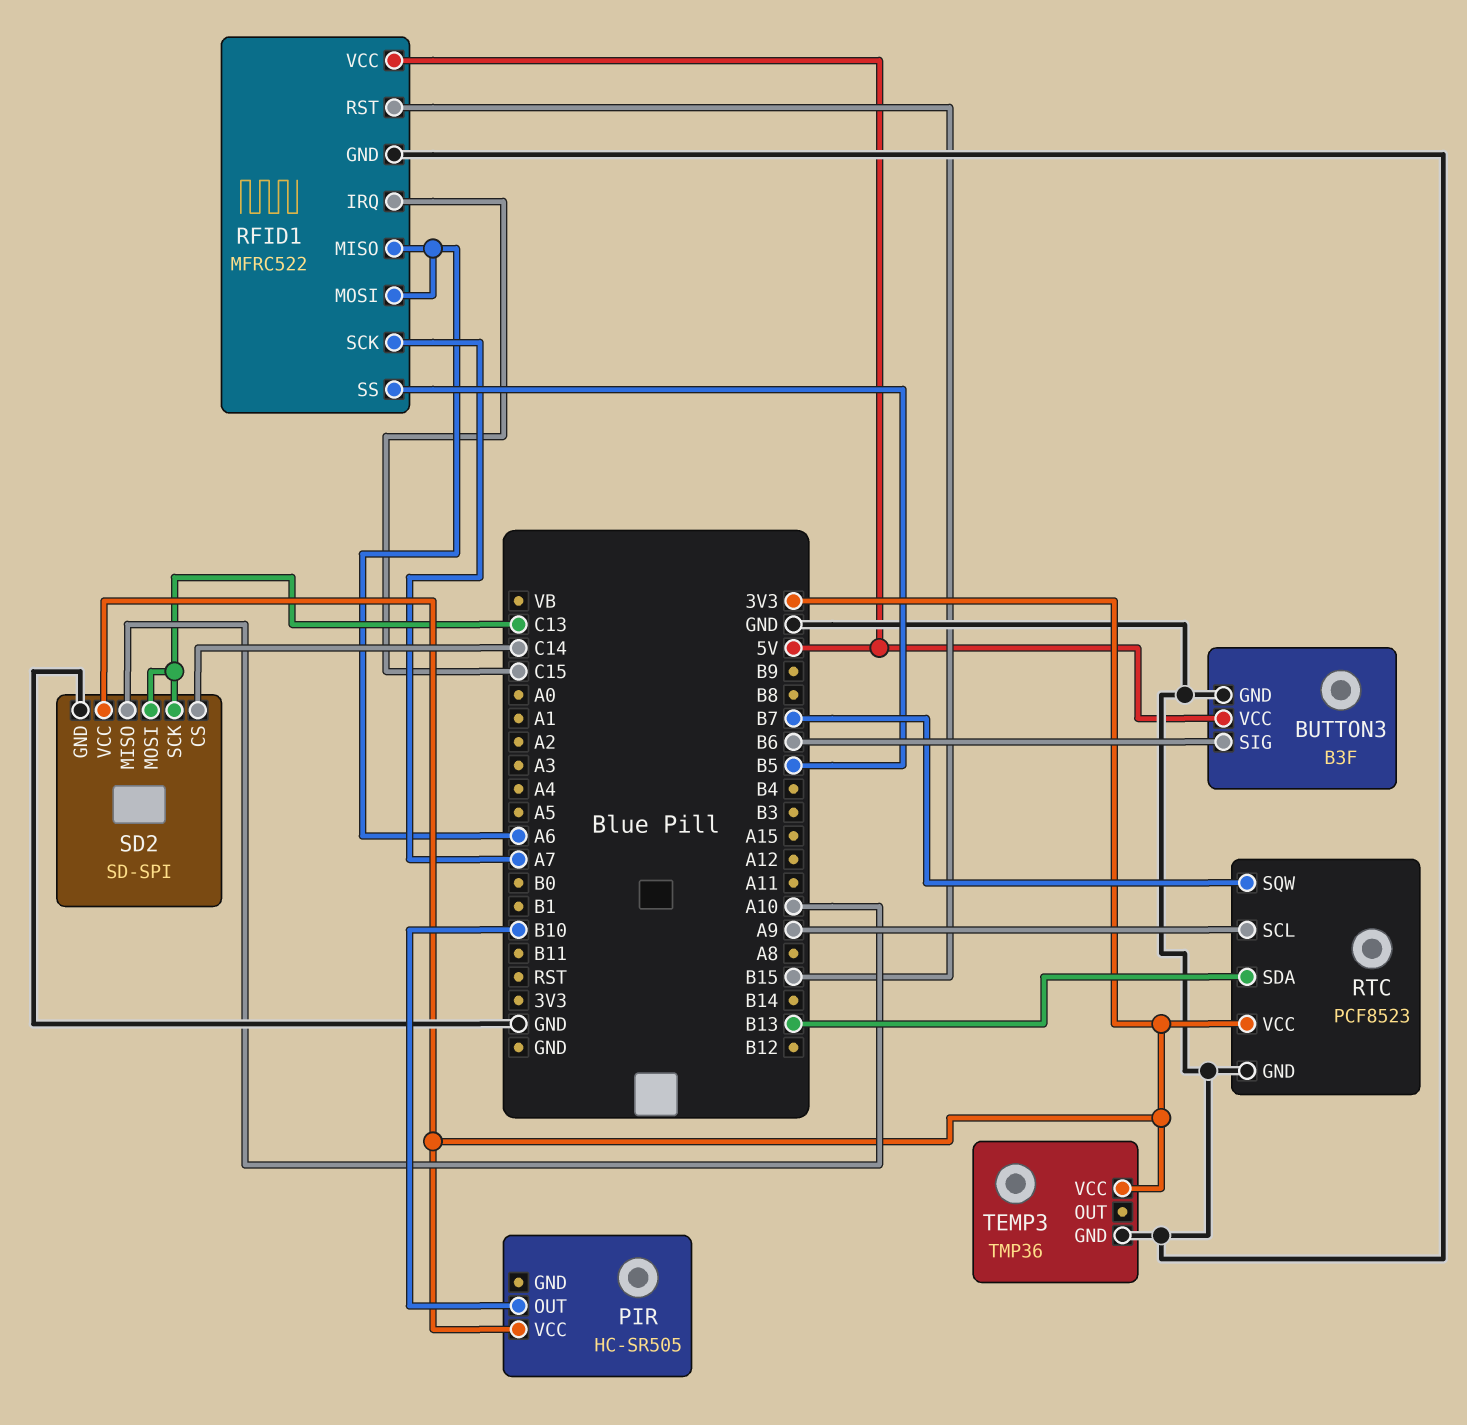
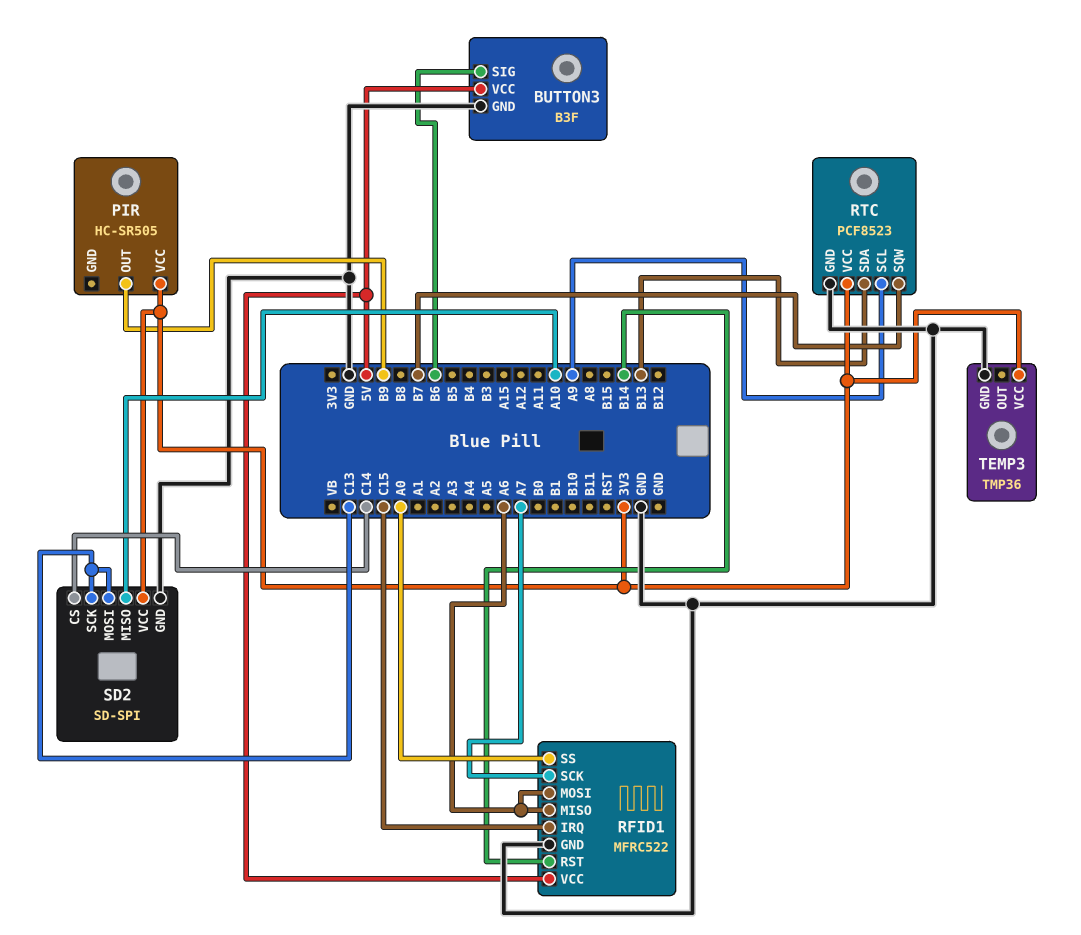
PIR pin OUT: B10 -> B9
RFID1 pin RST: B15 -> B14
RFID1 pin SS: B5 -> A0

